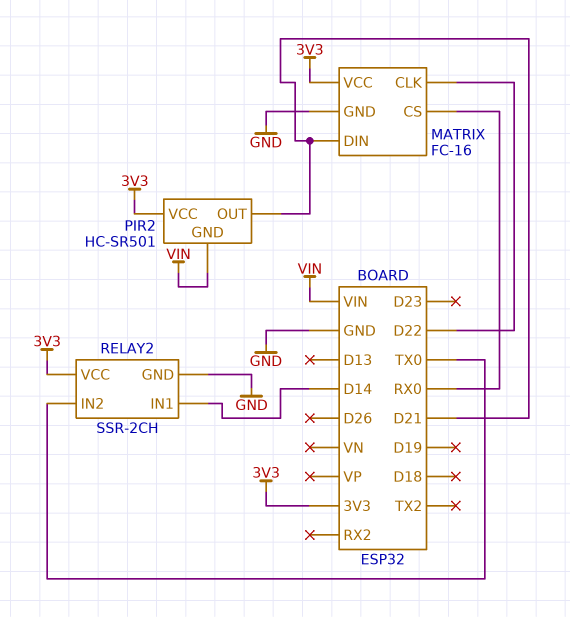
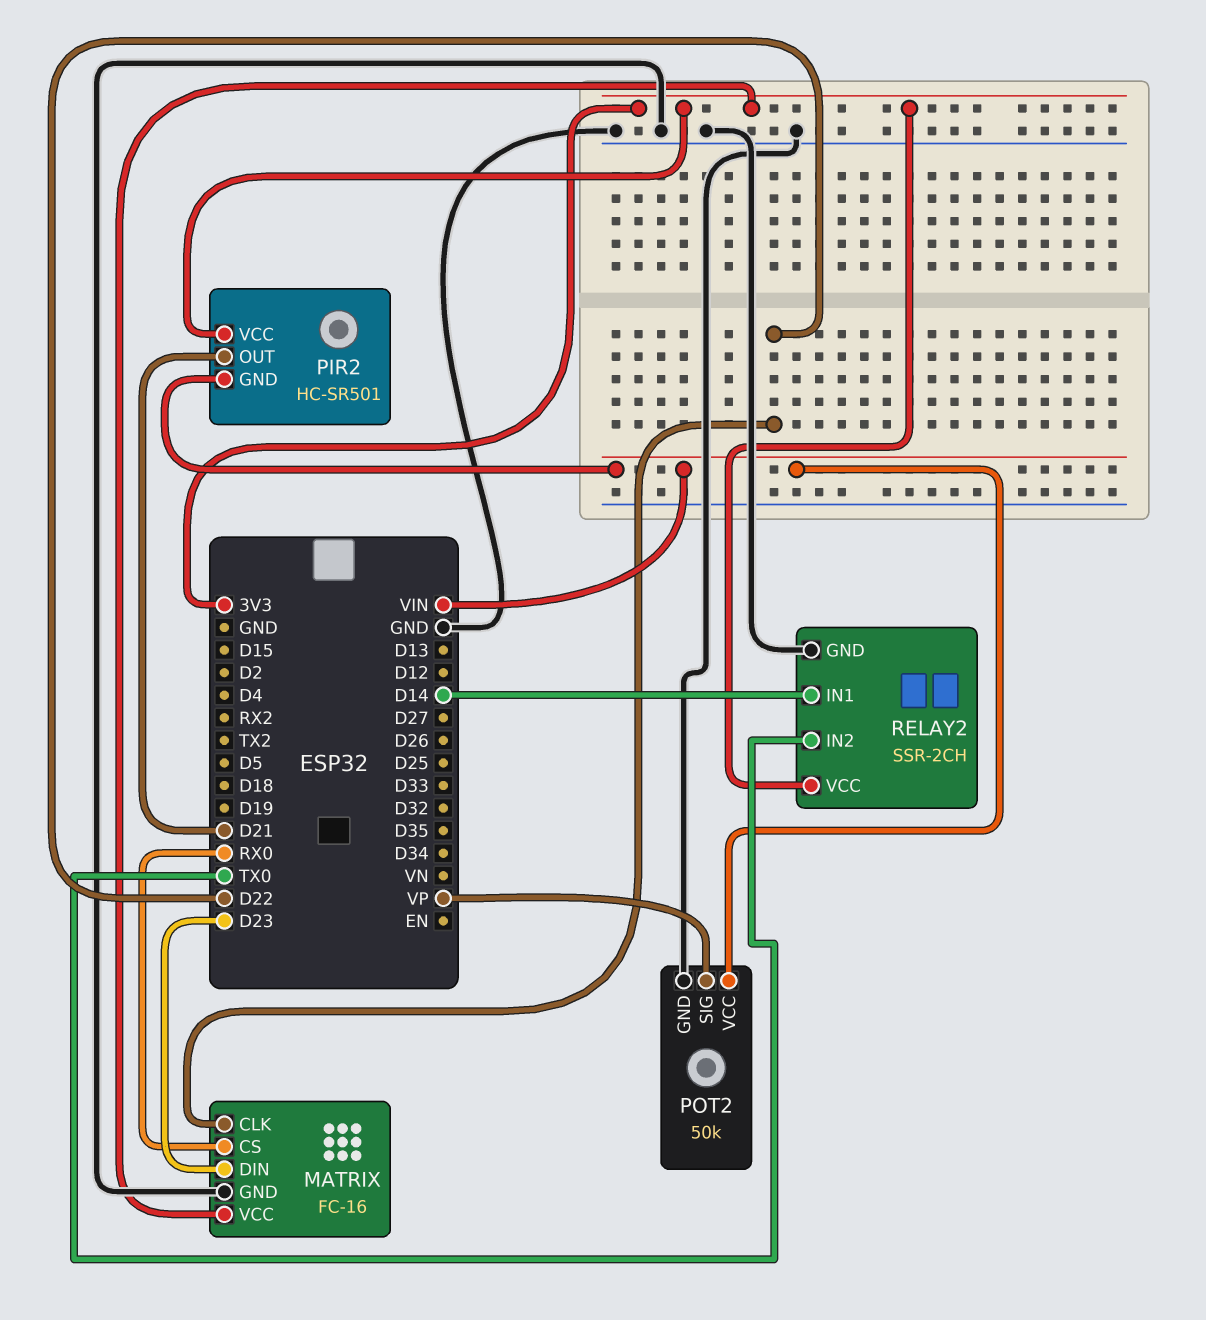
MATRIX pin DIN: D21 -> D23
POT2: none -> 50k
POT2 pin GND: none -> GND
POT2 pin SIG: none -> VP
POT2 pin VCC: none -> VIN

